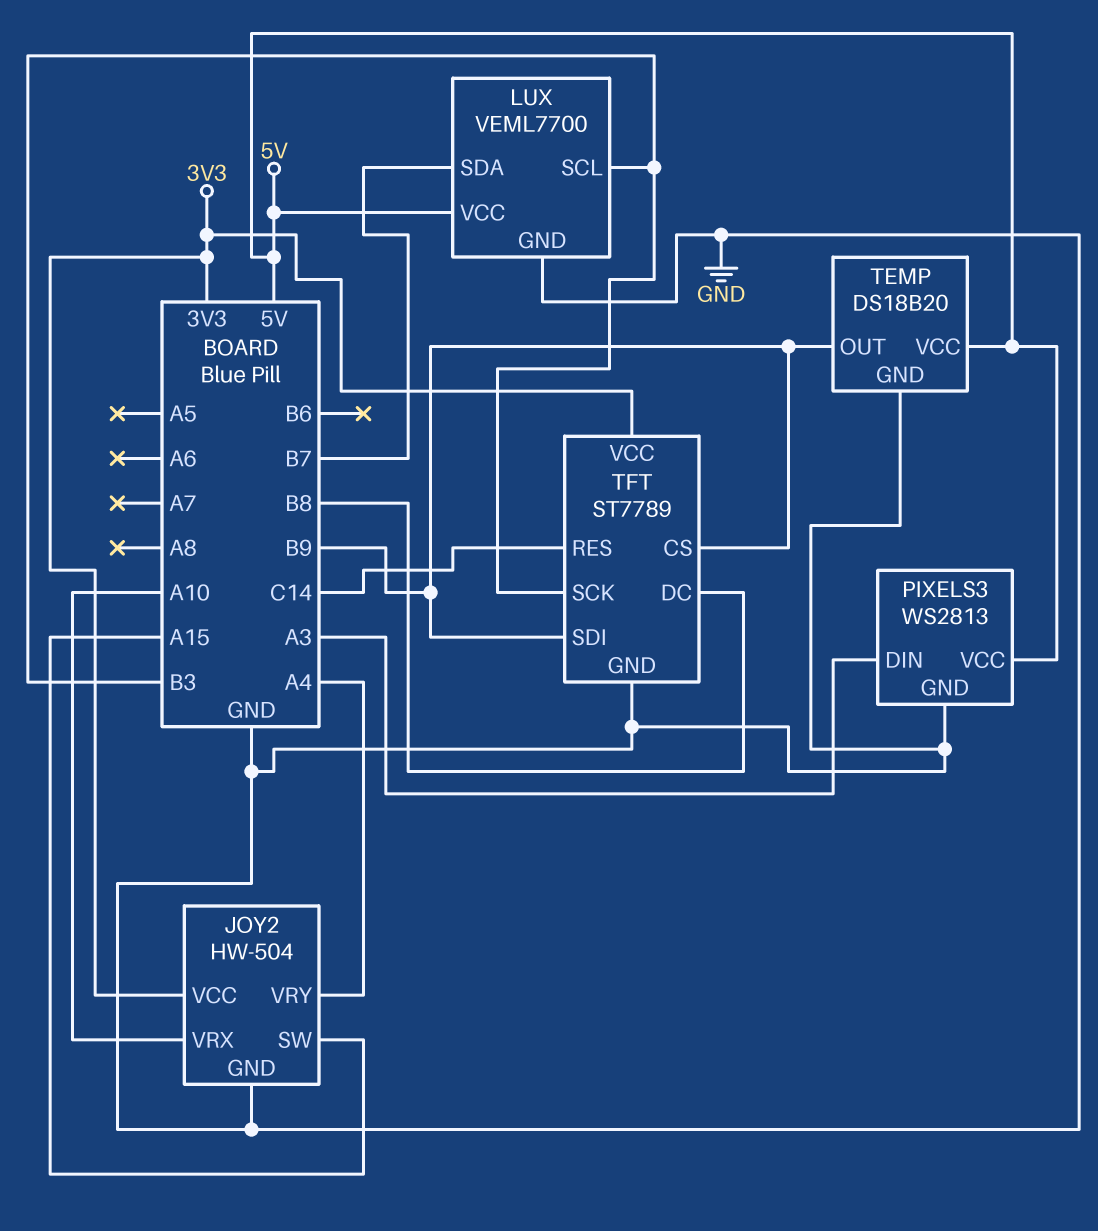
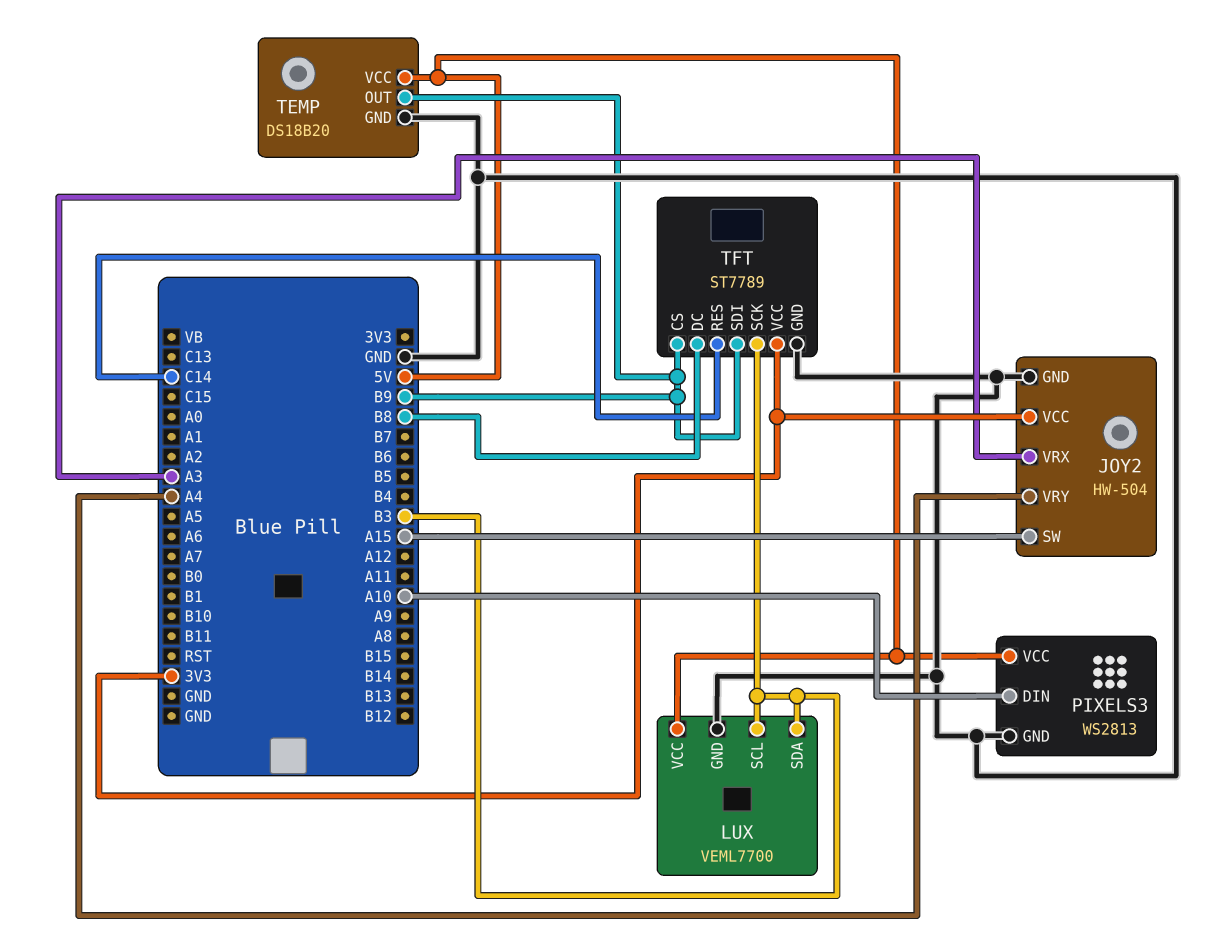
JOY2 pin VRX: A10 -> A3
LUX pin SDA: B7 -> B3
PIXELS3 pin DIN: A3 -> A10

